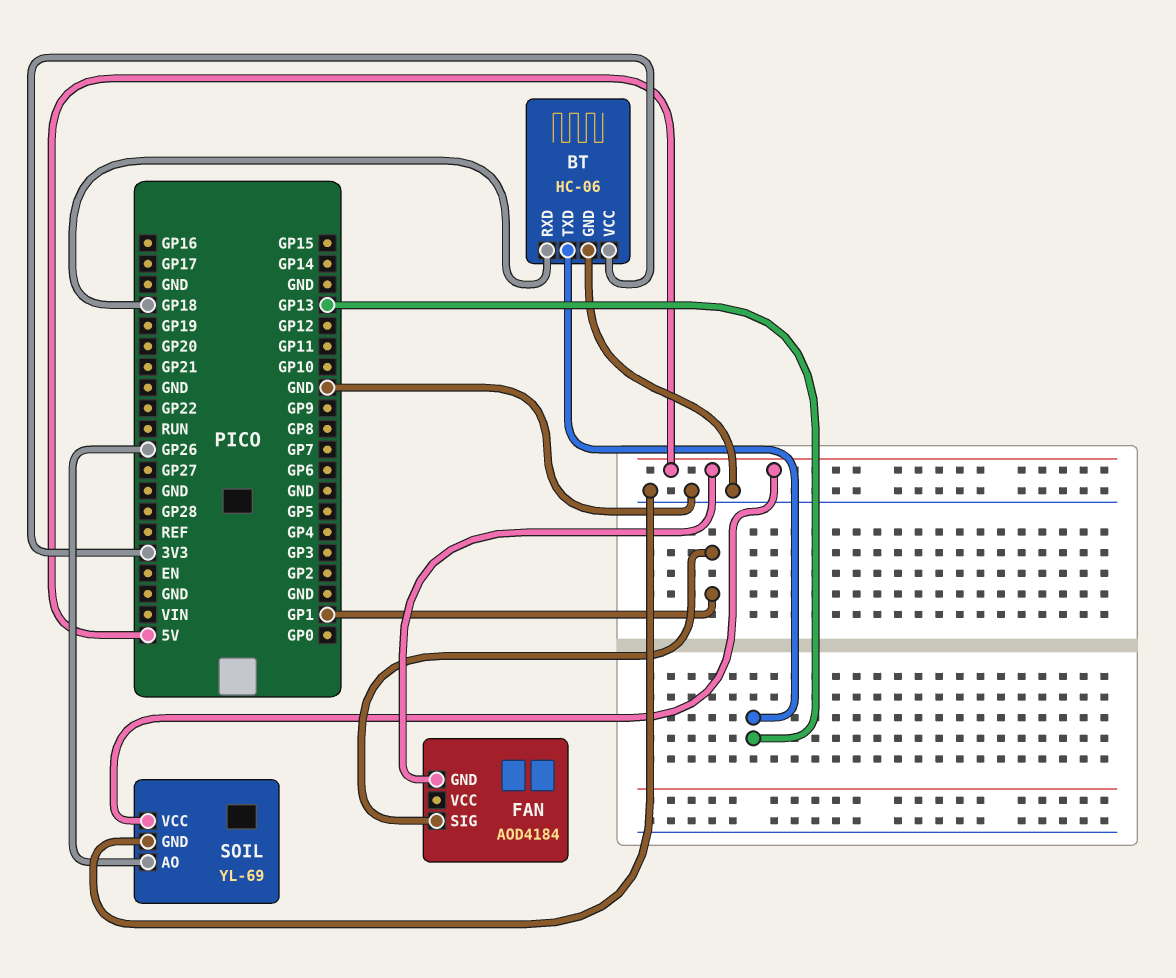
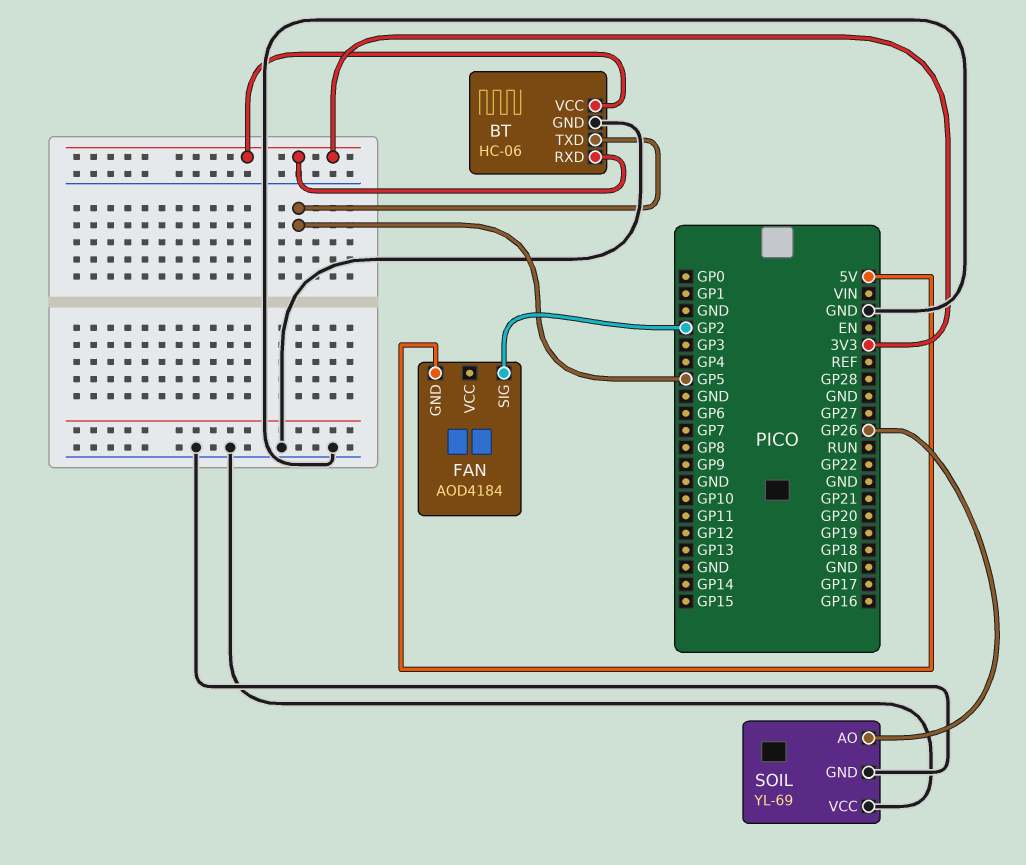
BT pin RXD: GP18 -> 3V3
BT pin TXD: GP13 -> GP5
FAN pin SIG: GP1 -> GP2
SOIL pin VCC: 5V -> GND

